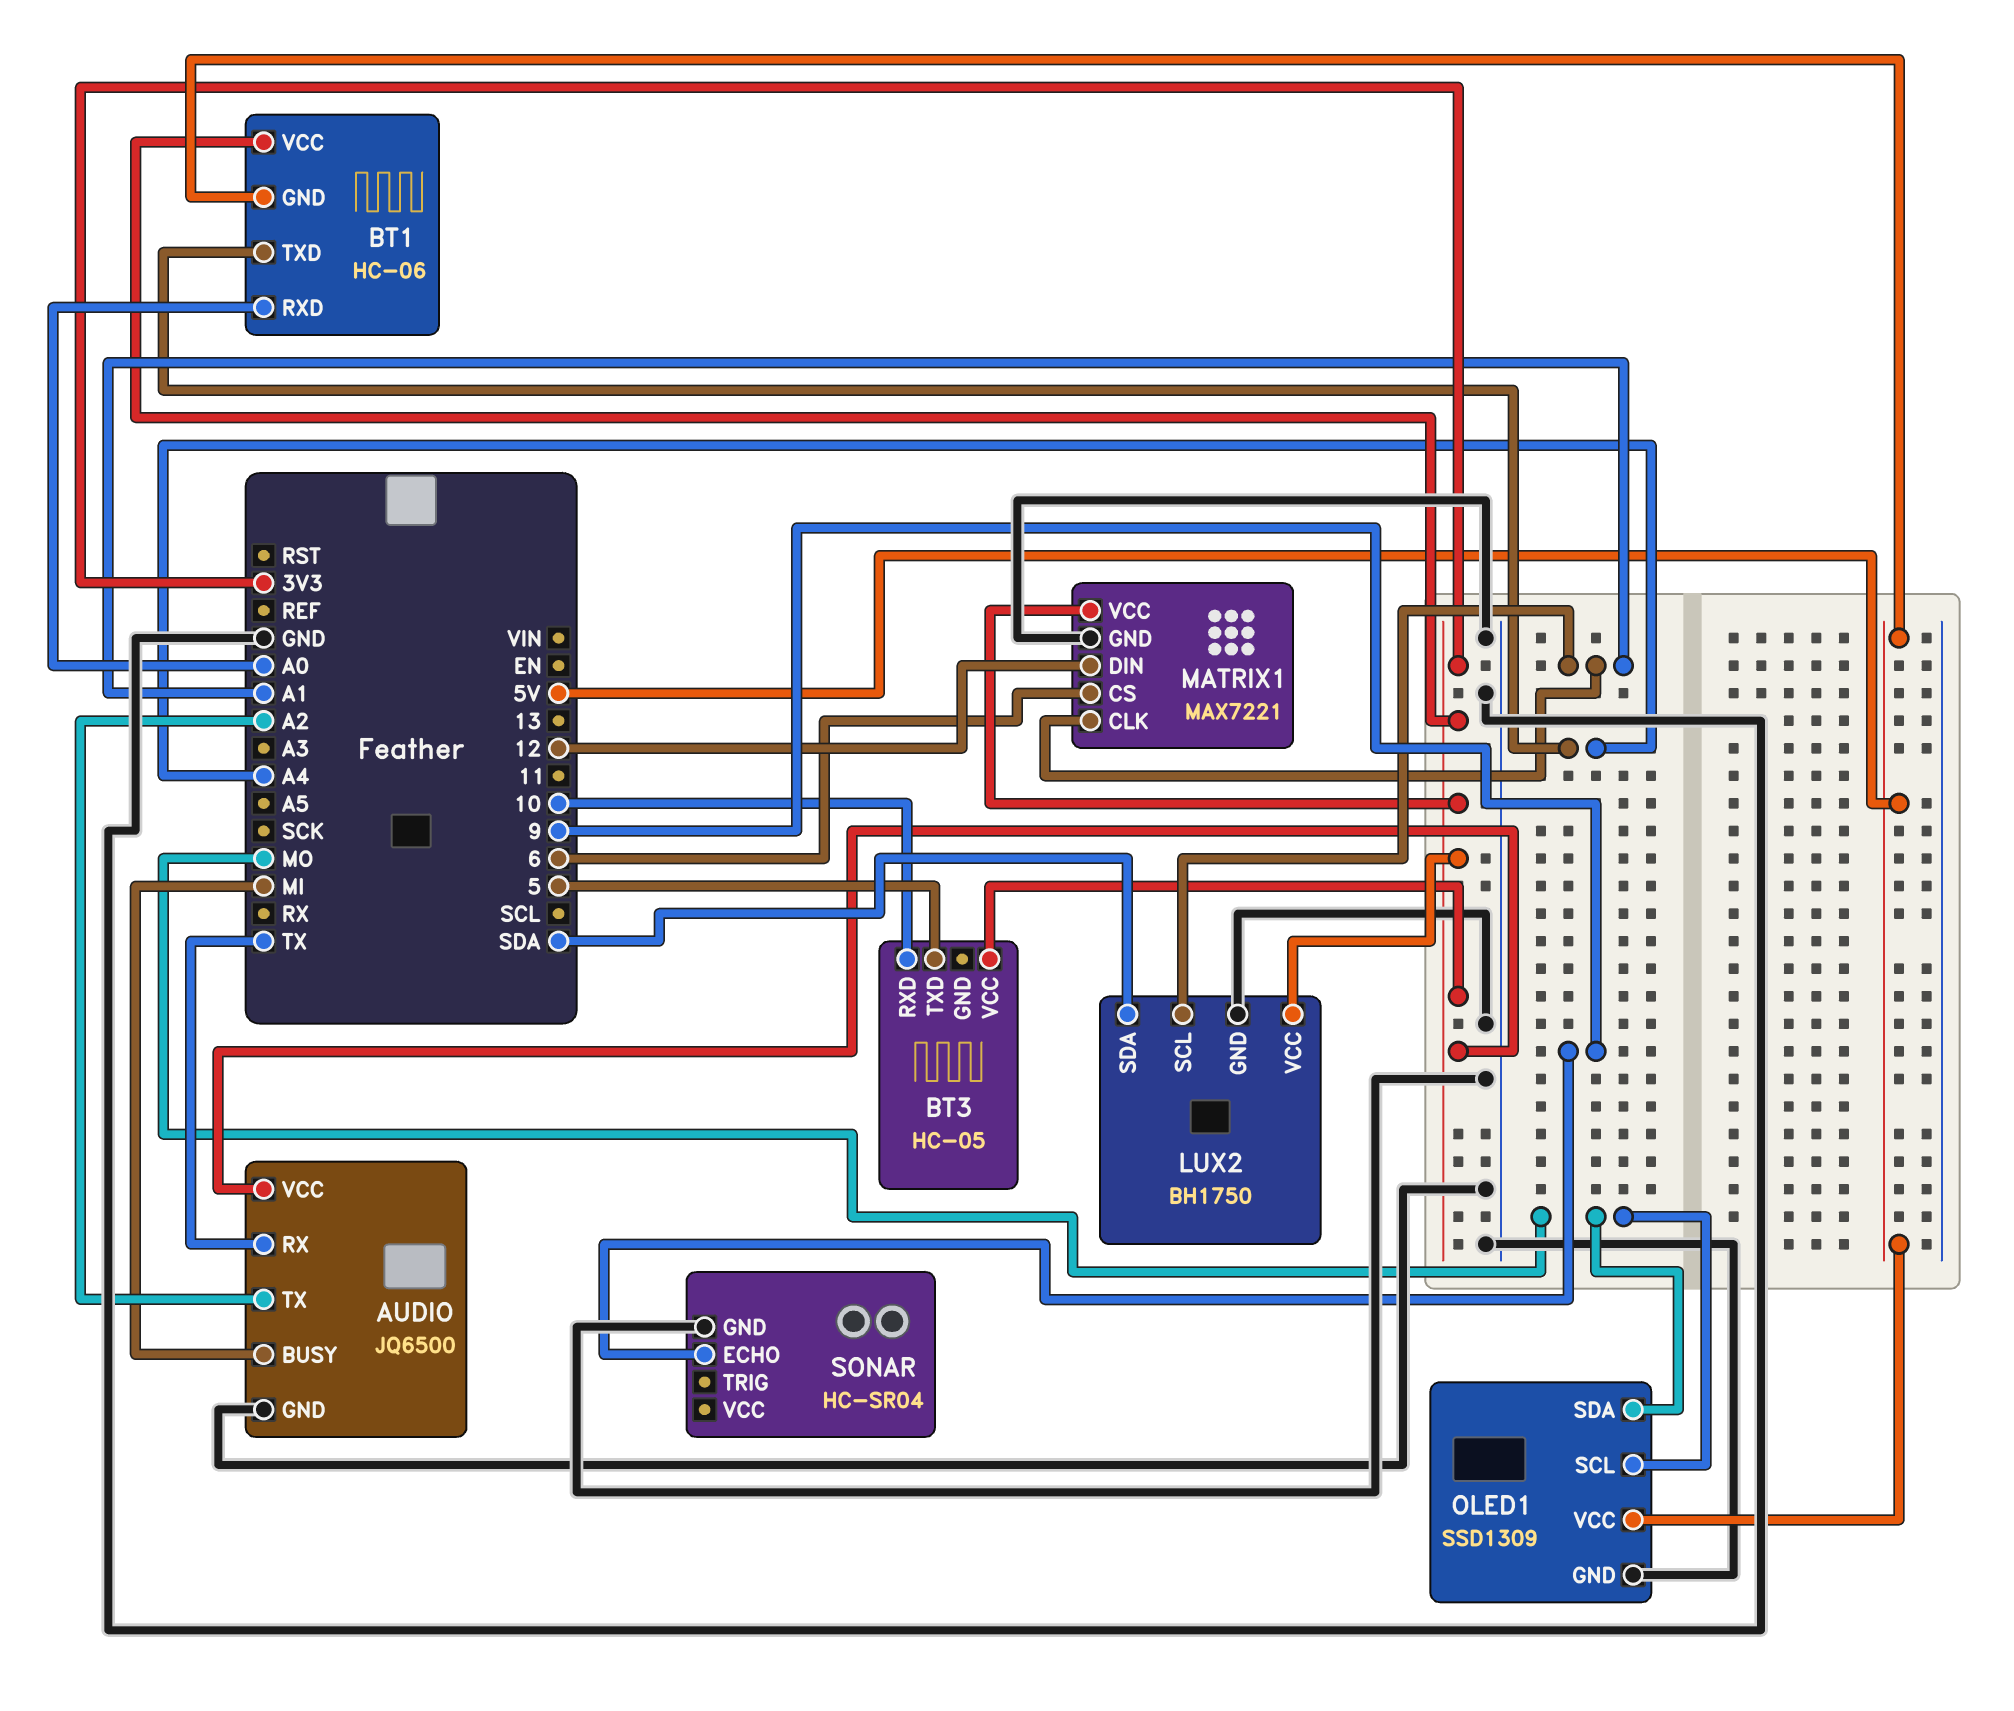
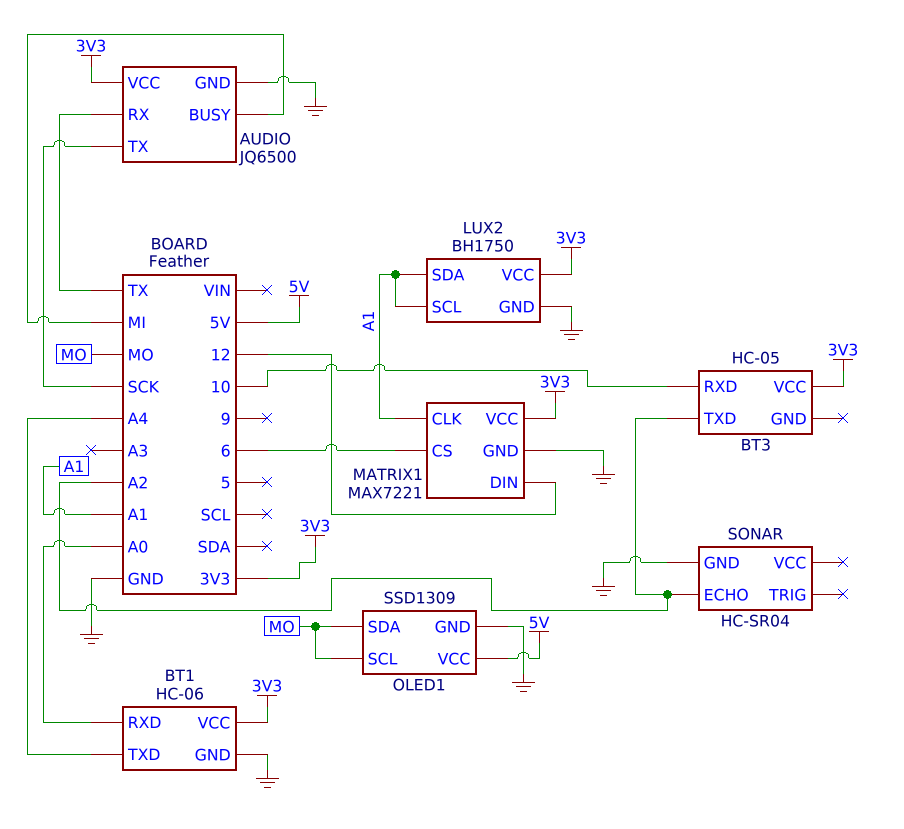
AUDIO pin TX: A2 -> SCK
BT1 pin GND: 5V -> GND
BT3 pin TXD: 5 -> A2
LUX2 pin SDA: SDA -> A1
SONAR pin ECHO: 9 -> A2

